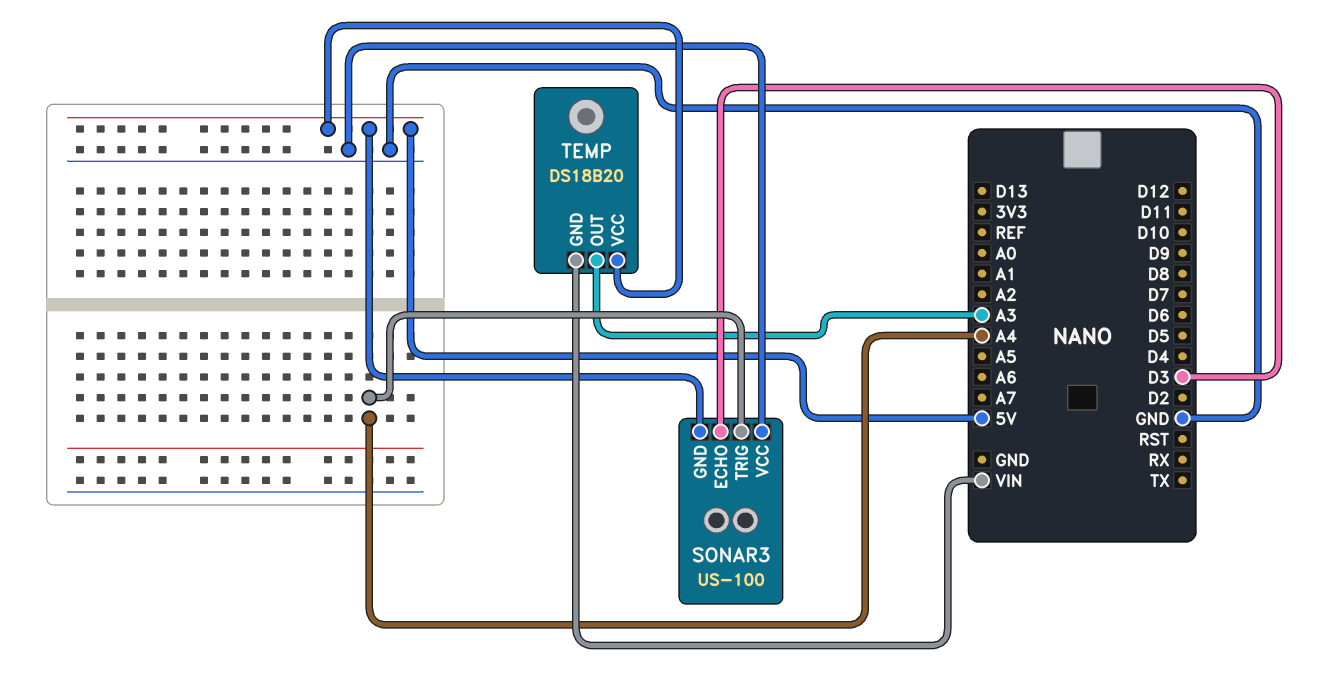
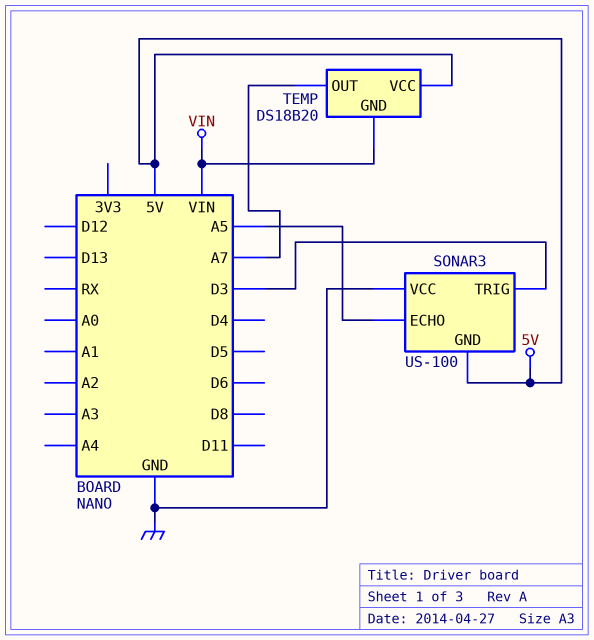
SONAR3 pin ECHO: D3 -> A5
SONAR3 pin TRIG: A4 -> D3
TEMP pin OUT: A3 -> A7

